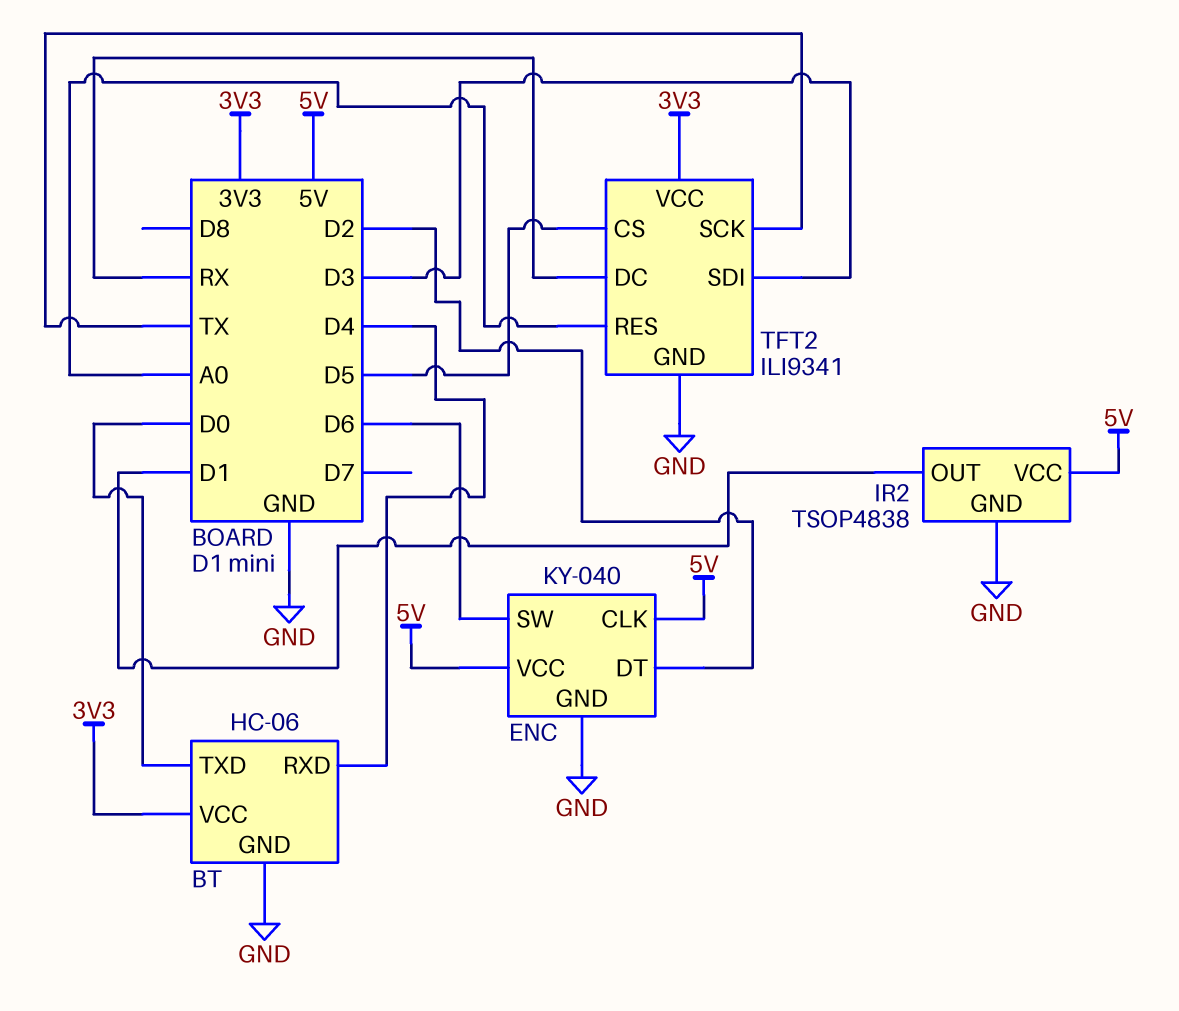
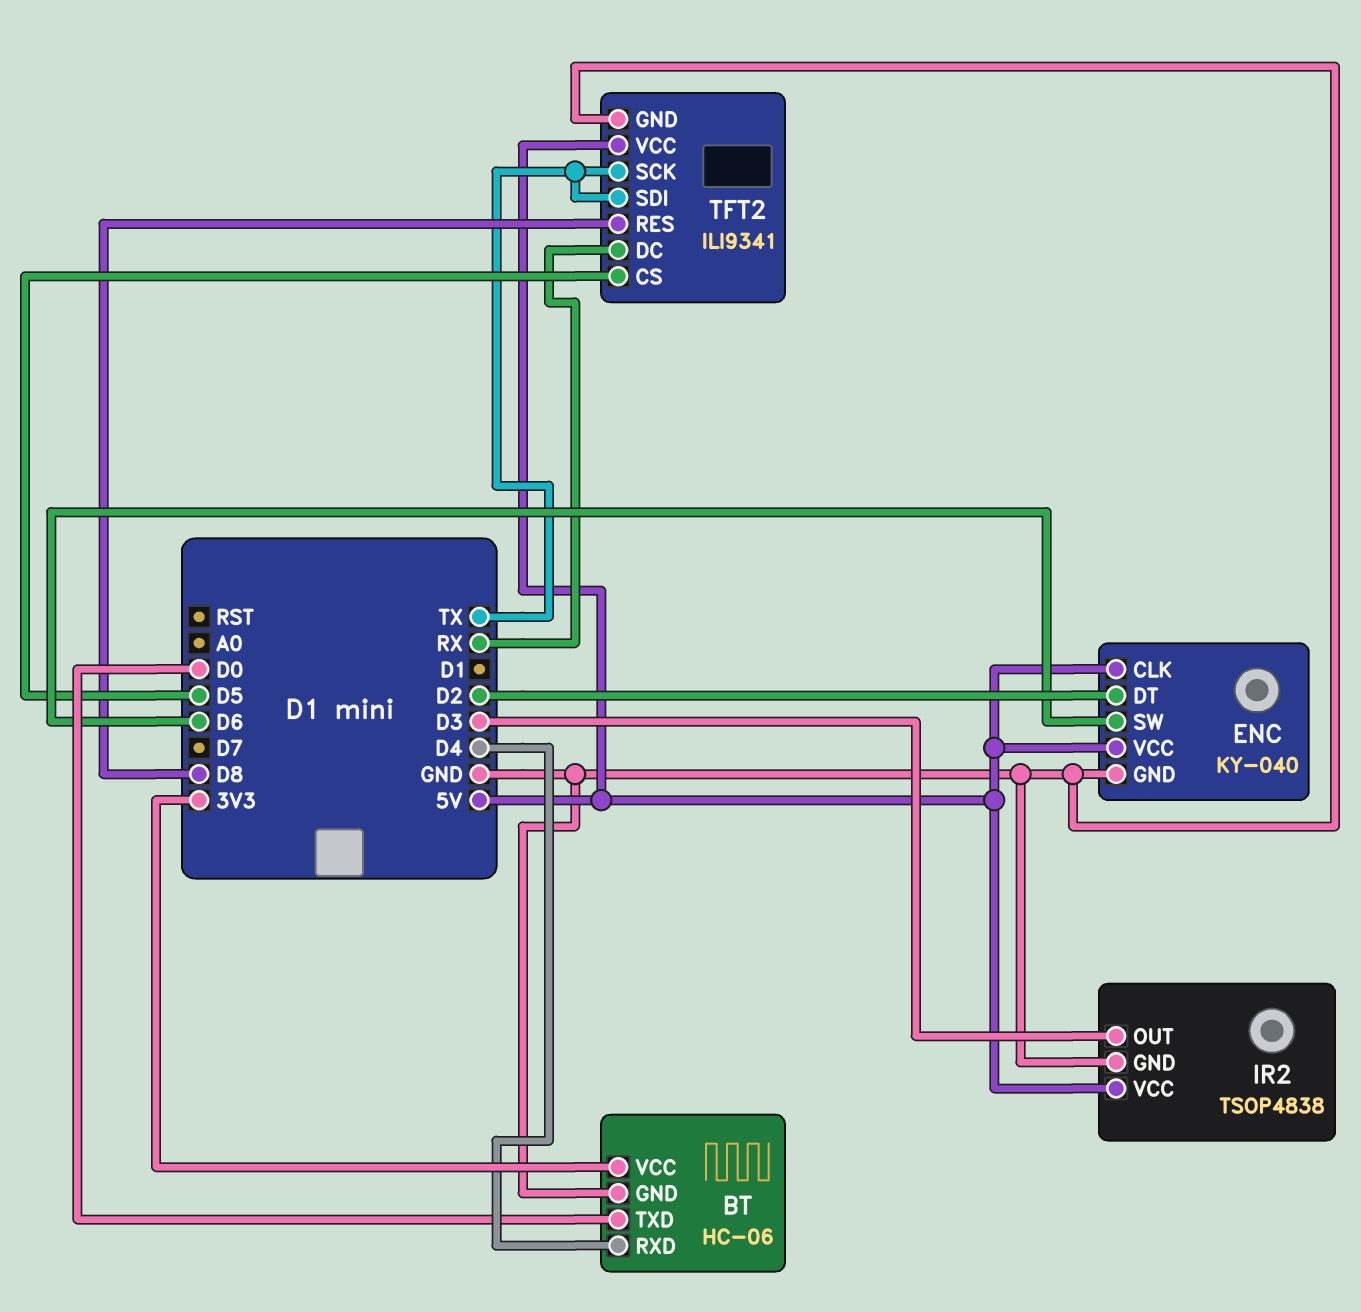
IR2 pin OUT: D1 -> D3
TFT2 pin RES: A0 -> D8
TFT2 pin SDI: D3 -> TX
TFT2 pin VCC: 3V3 -> 5V

